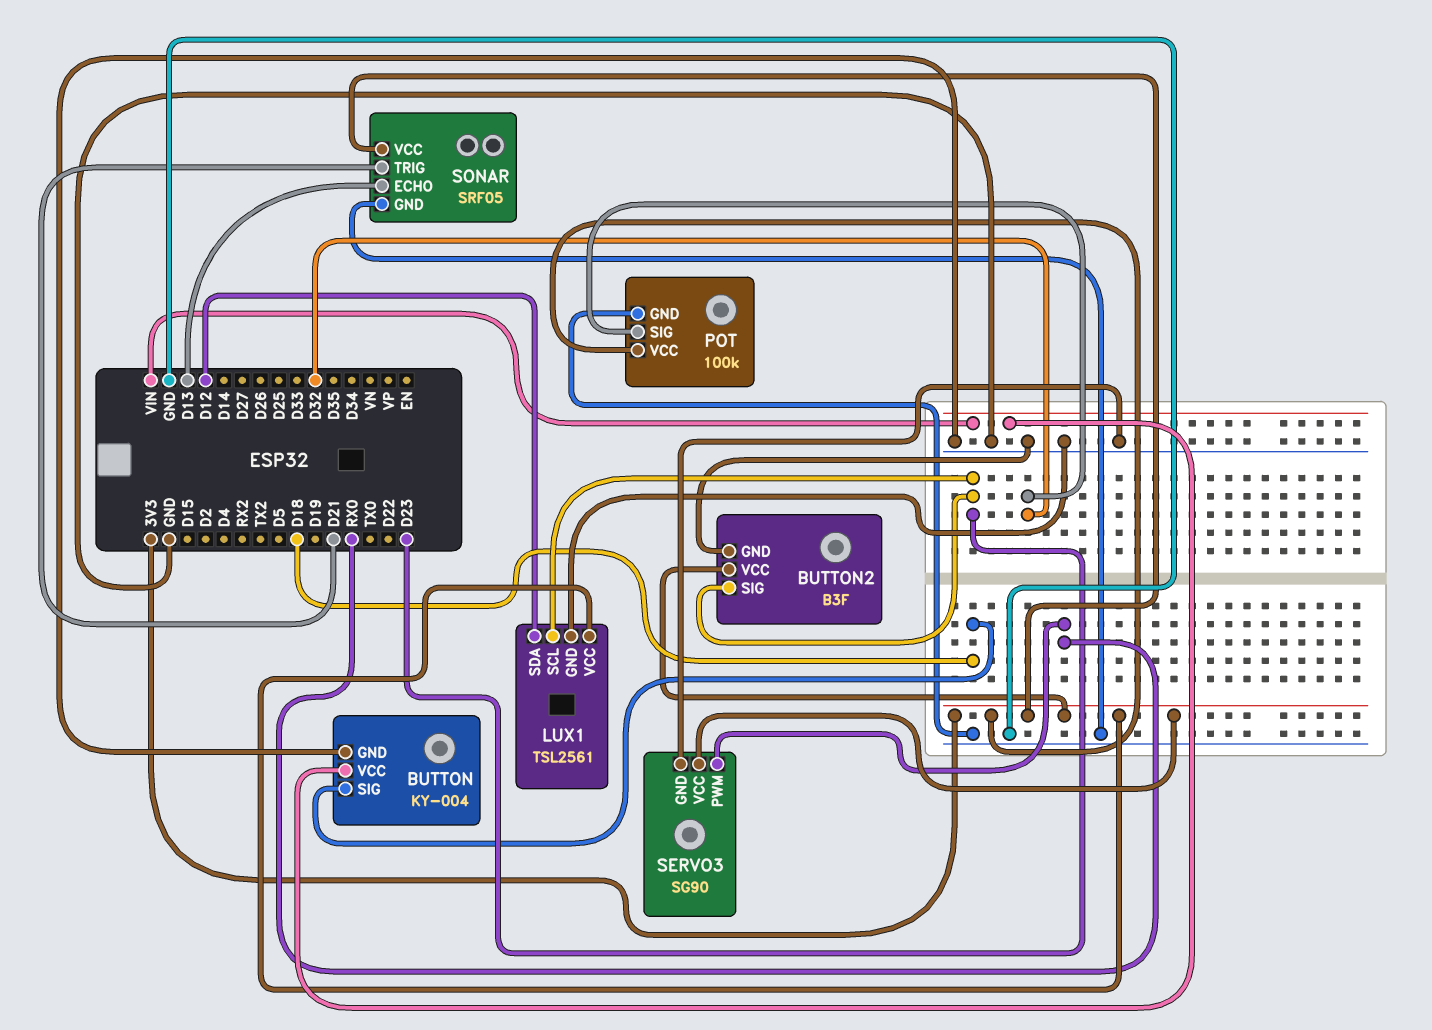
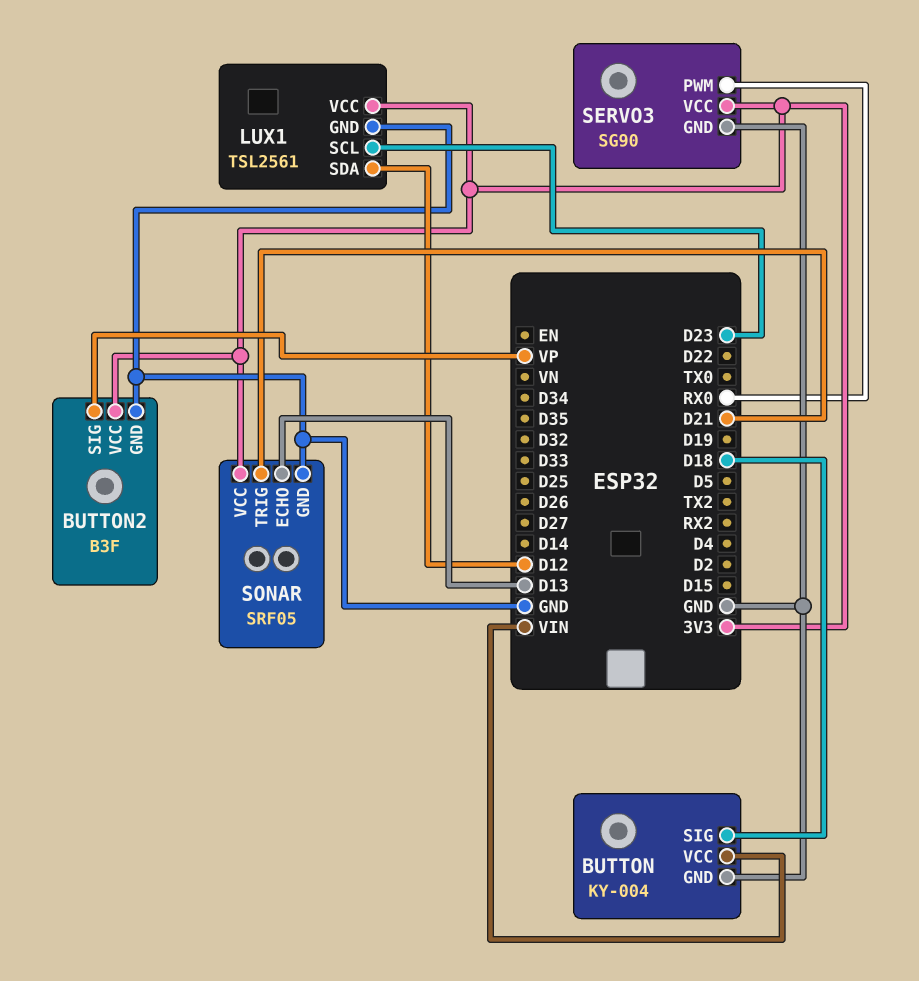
BUTTON2 pin SIG: D23 -> VP
POT: 100k -> none
POT pin GND: GND -> none
POT pin SIG: D32 -> none
POT pin VCC: 3V3 -> none

